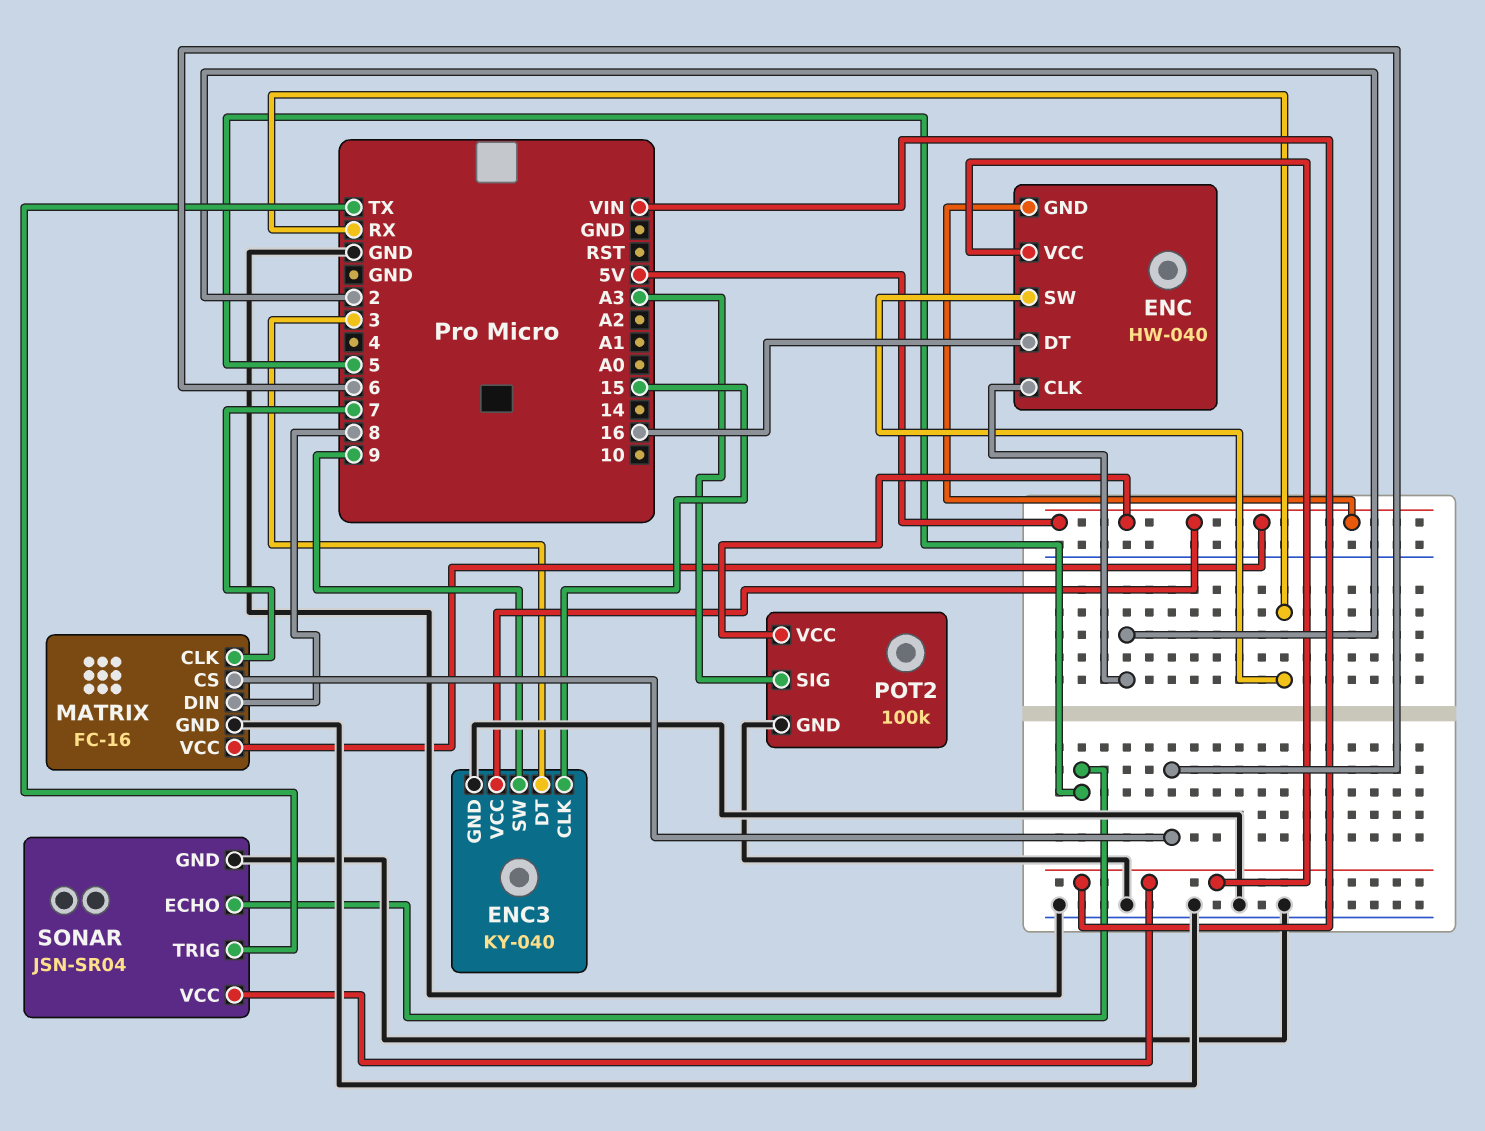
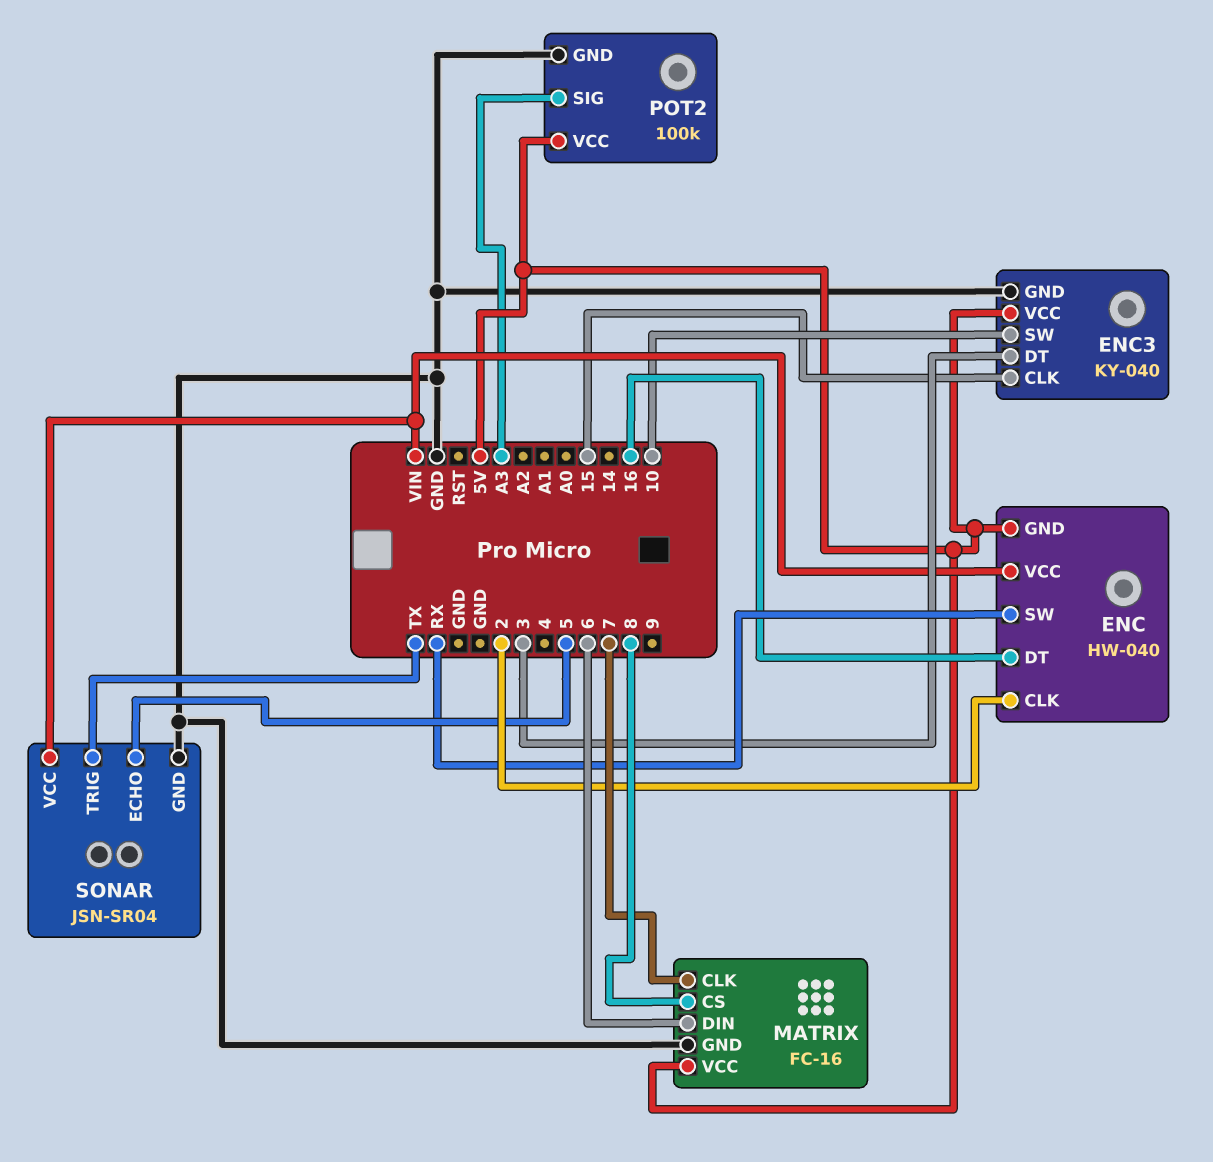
ENC3 pin SW: 9 -> 10
MATRIX pin CS: 6 -> 8
MATRIX pin DIN: 8 -> 6

